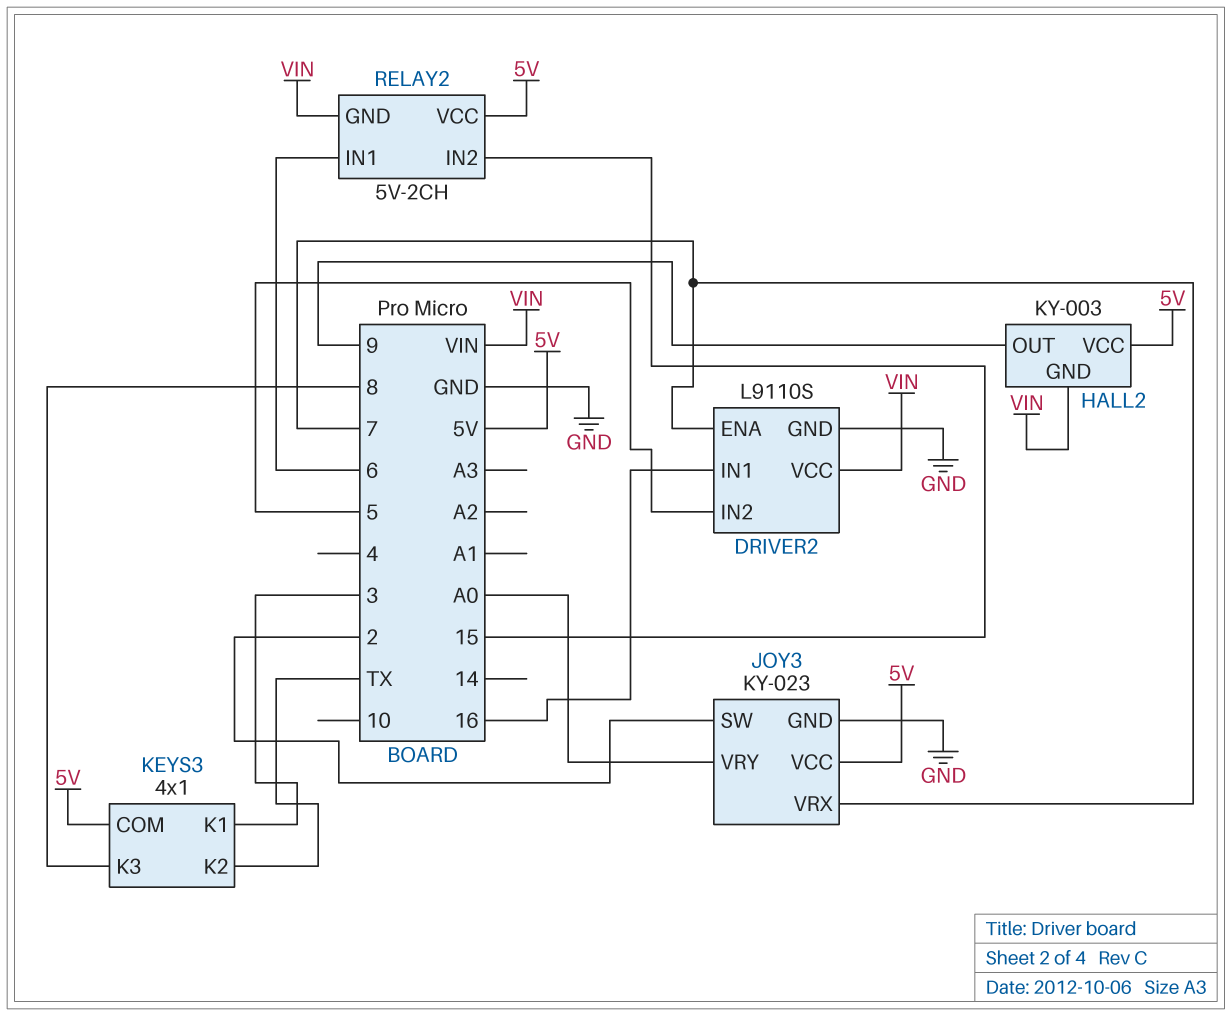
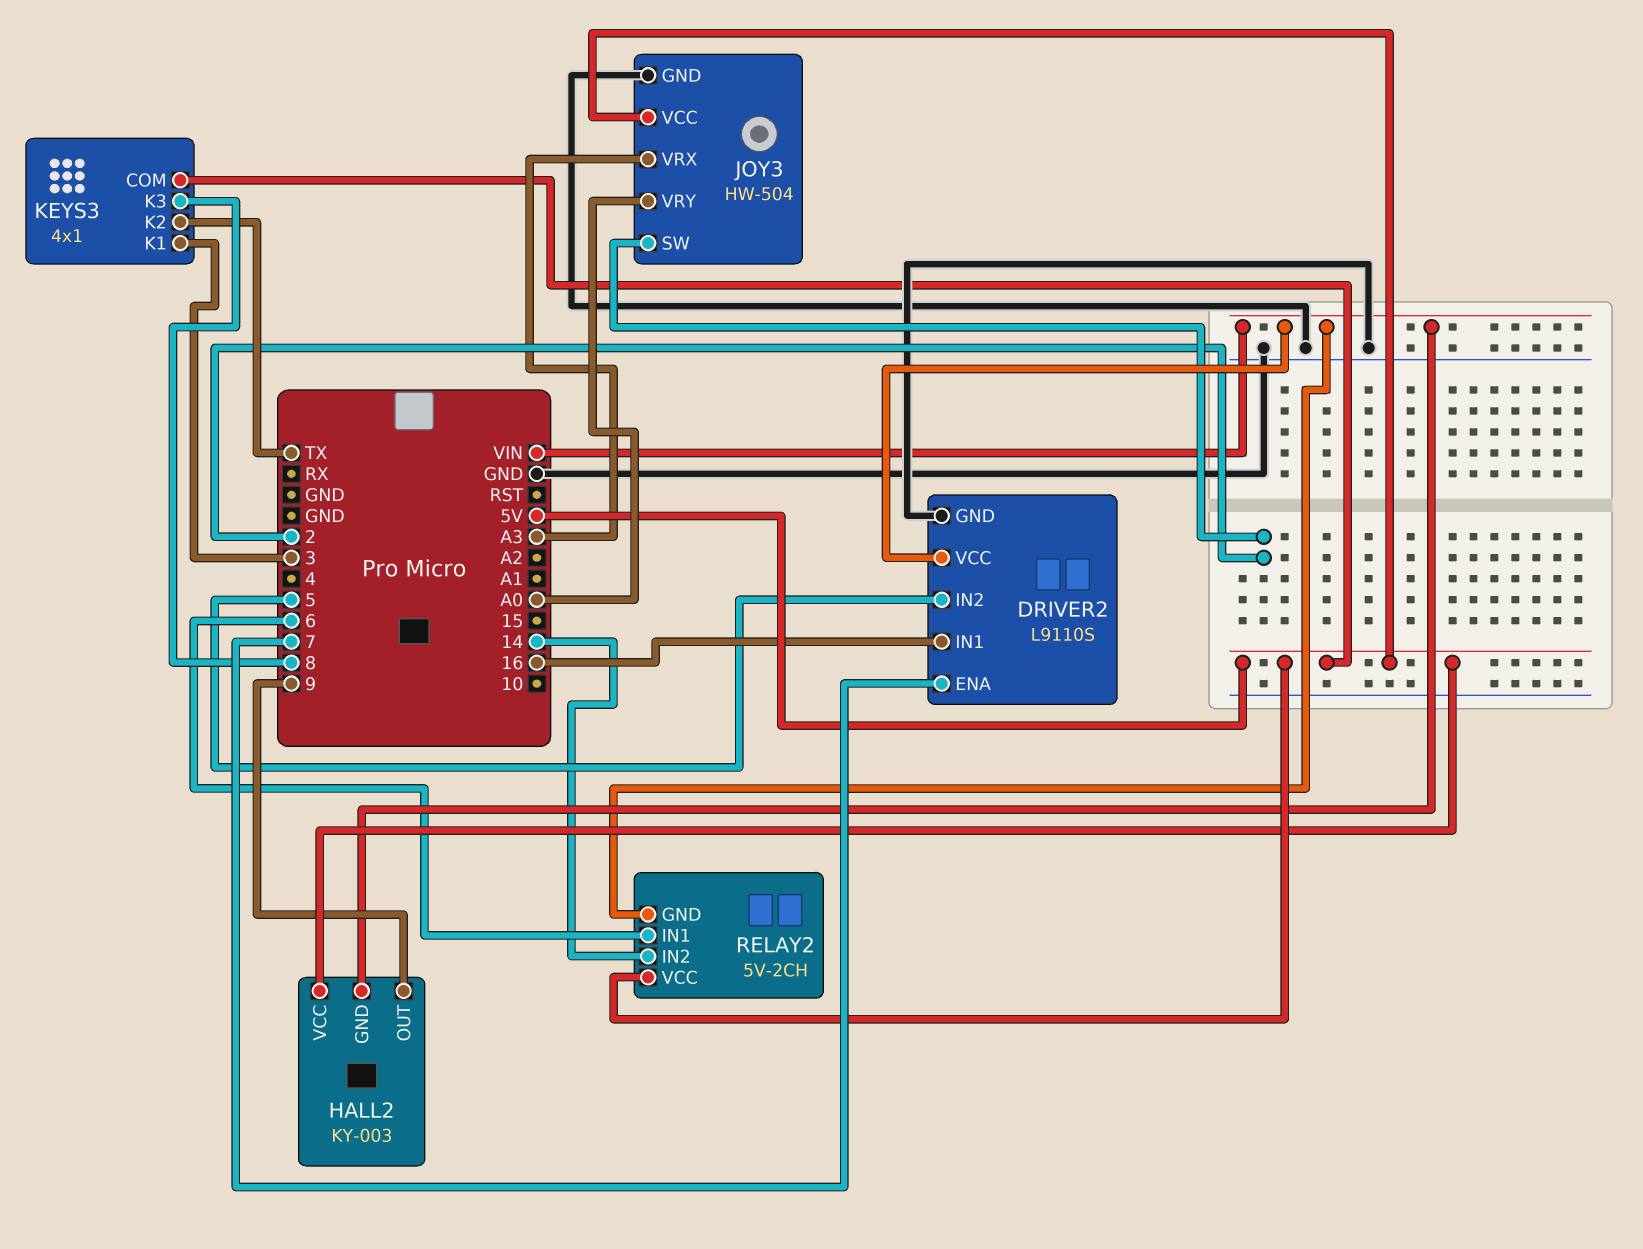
JOY3: KY-023 -> HW-504
JOY3 pin VRX: 7 -> A3
RELAY2 pin IN2: 15 -> 14

